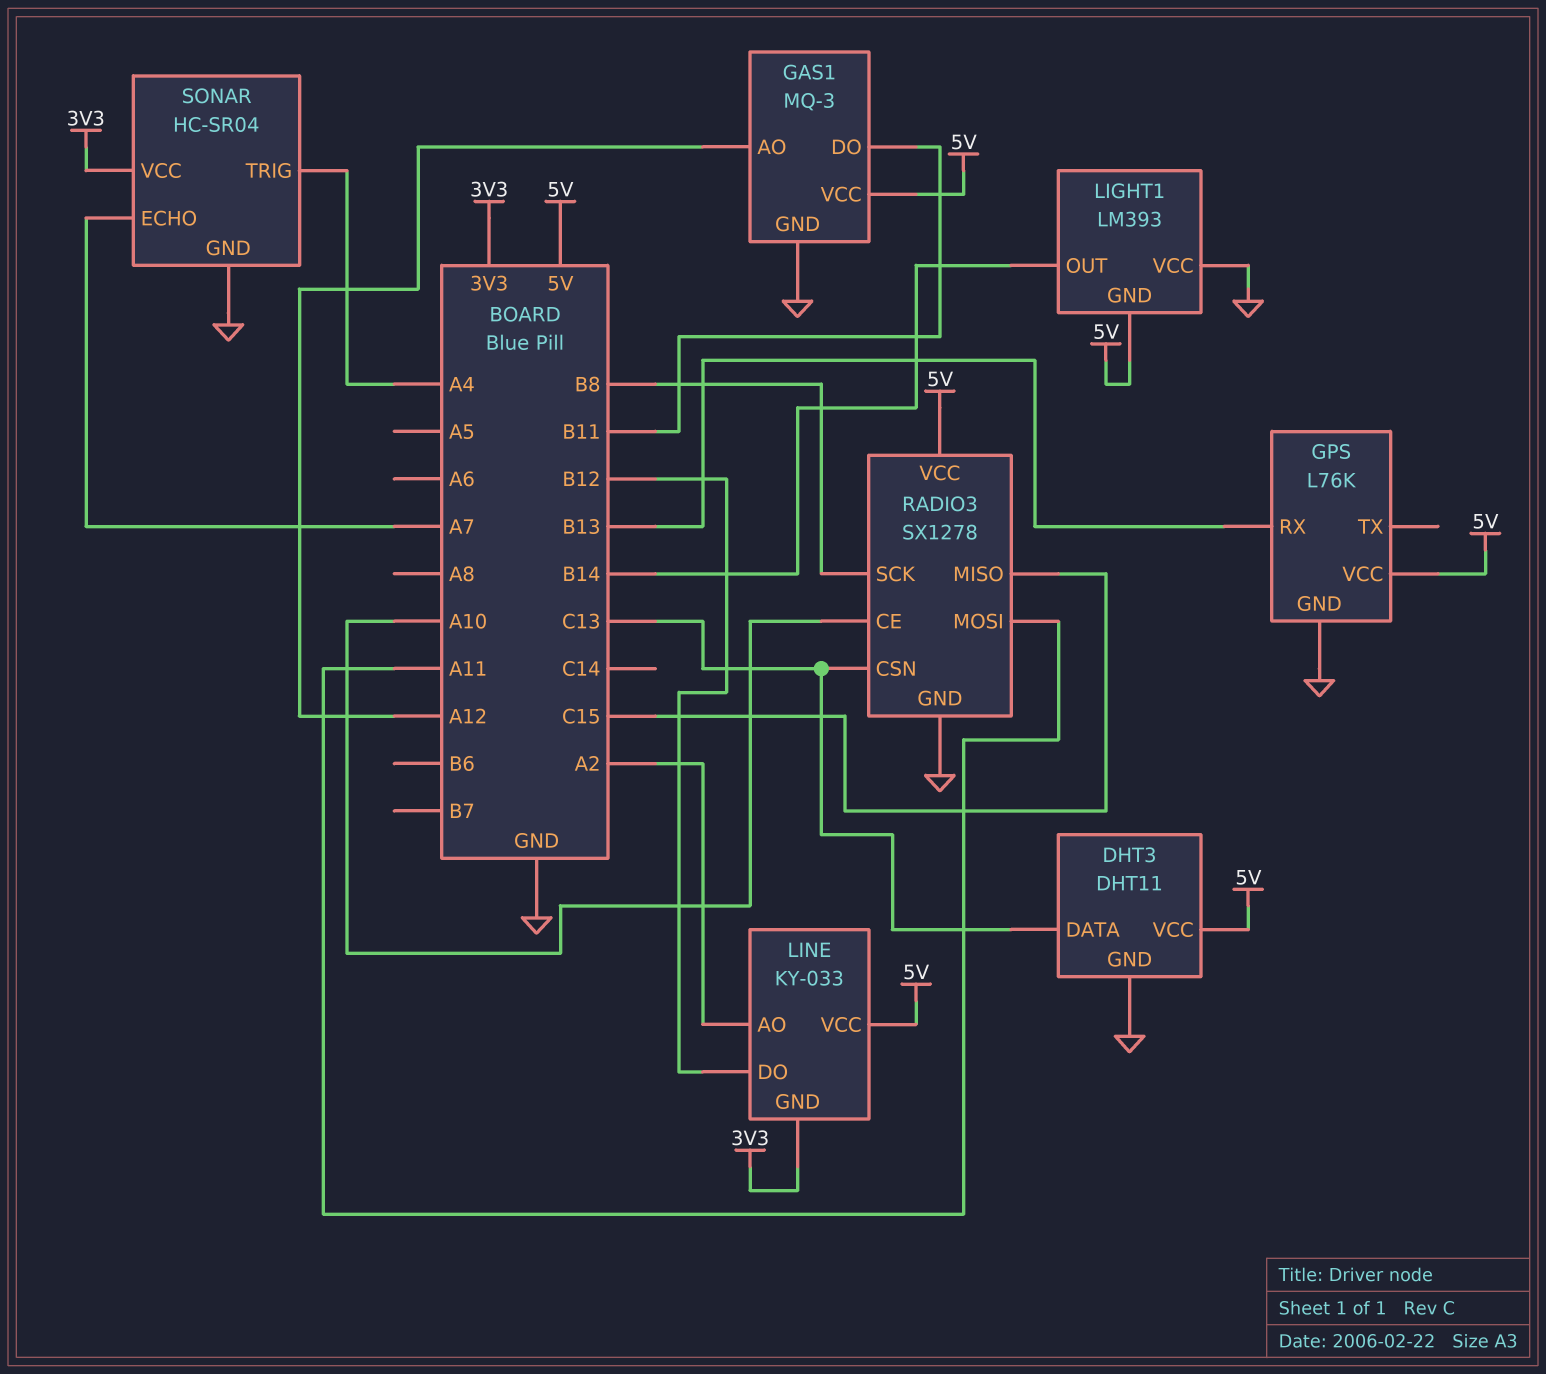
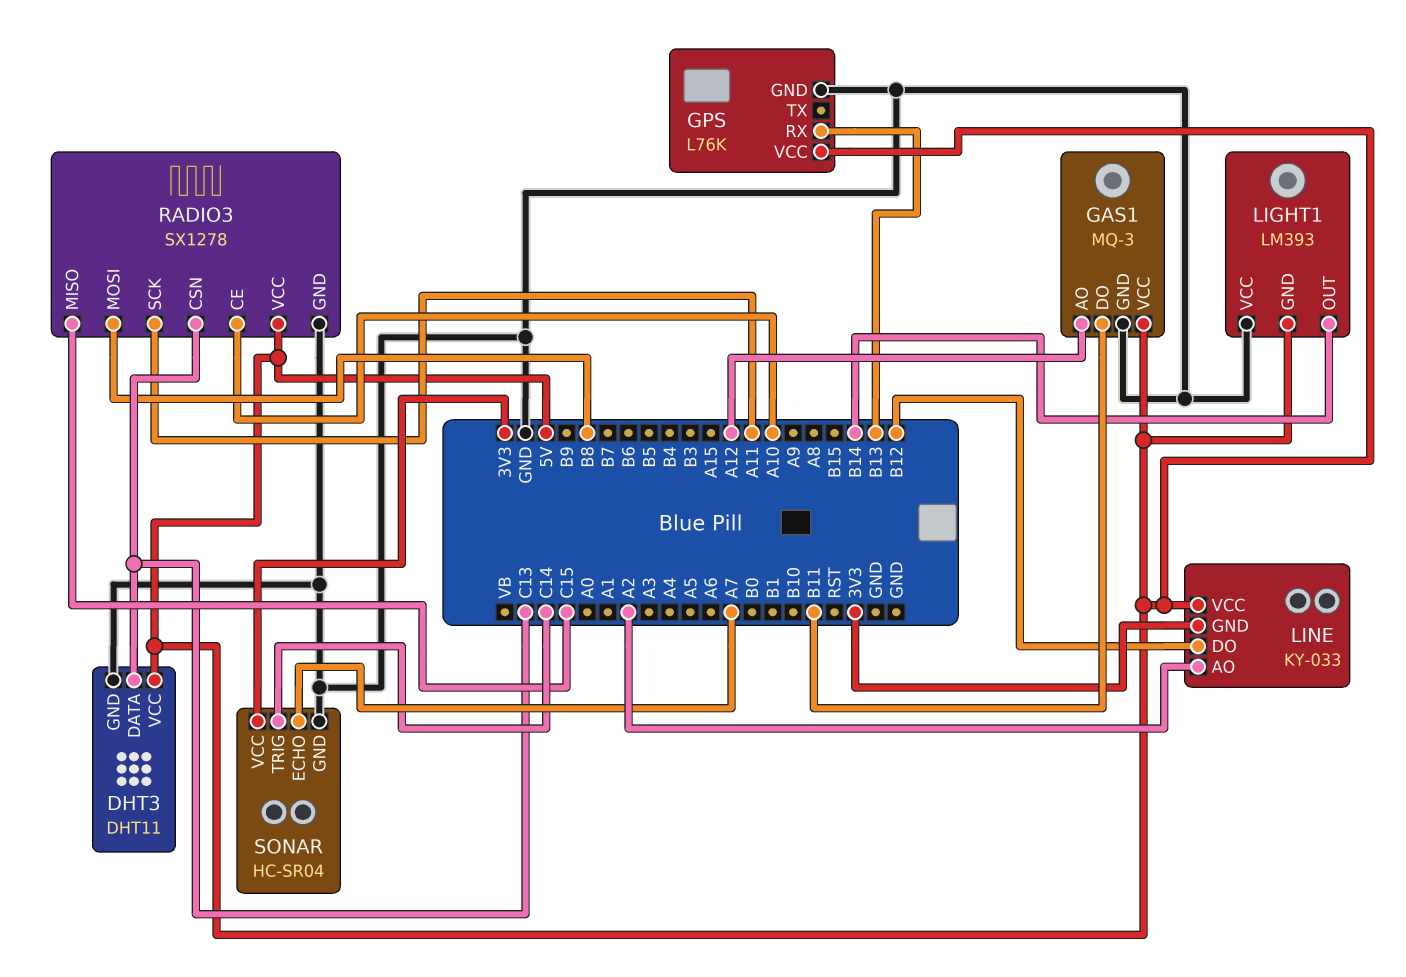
RADIO3 pin MOSI: A11 -> B8
RADIO3 pin SCK: B8 -> A11
SONAR pin TRIG: A4 -> C14

